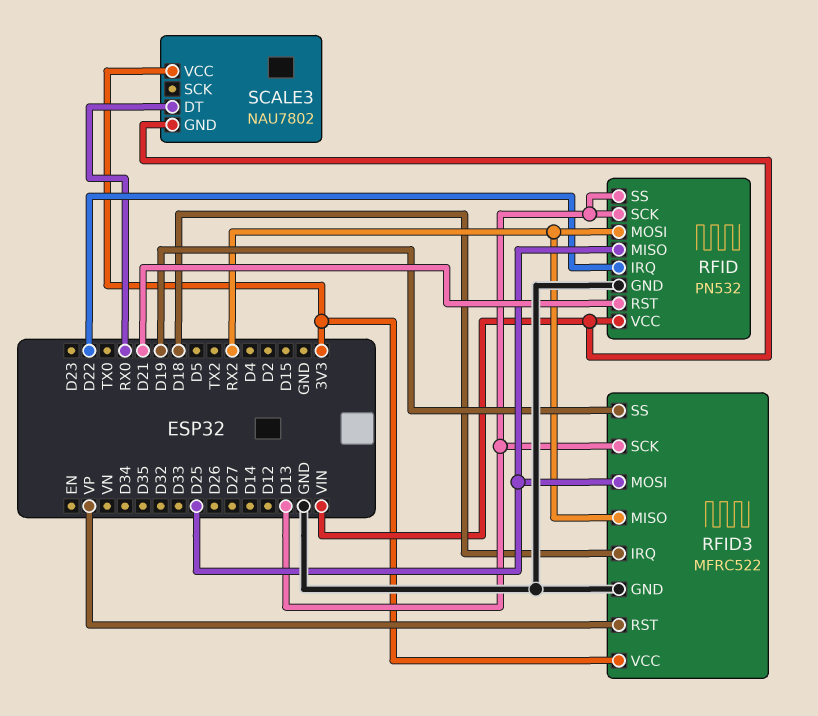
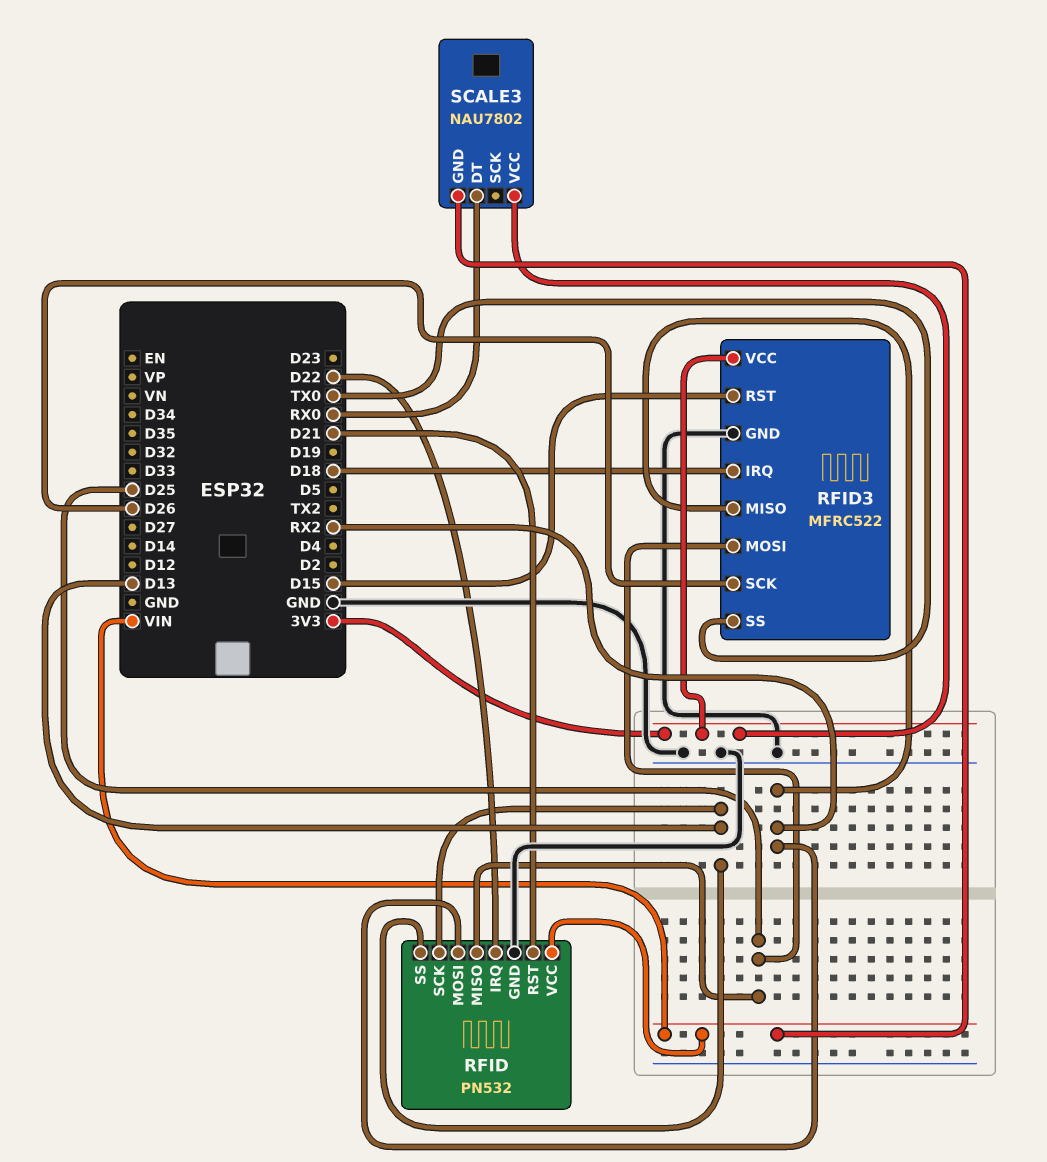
RFID3 pin RST: VP -> D15
RFID3 pin SCK: D13 -> D26
RFID3 pin SS: D19 -> TX0

